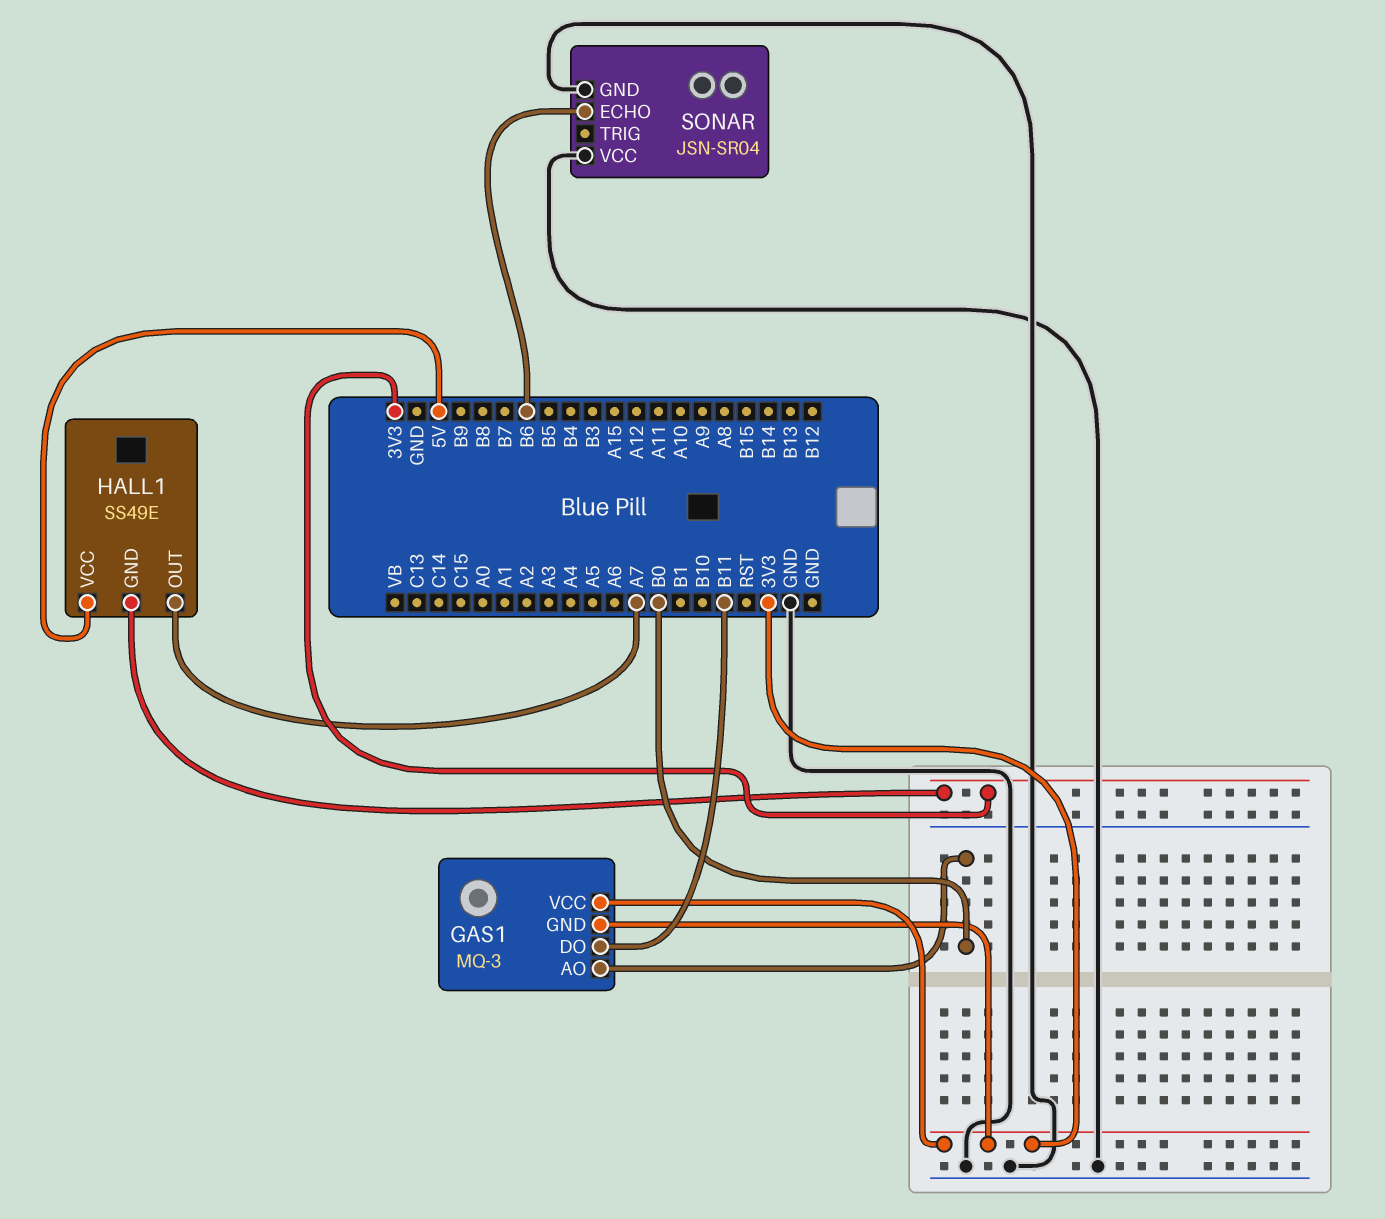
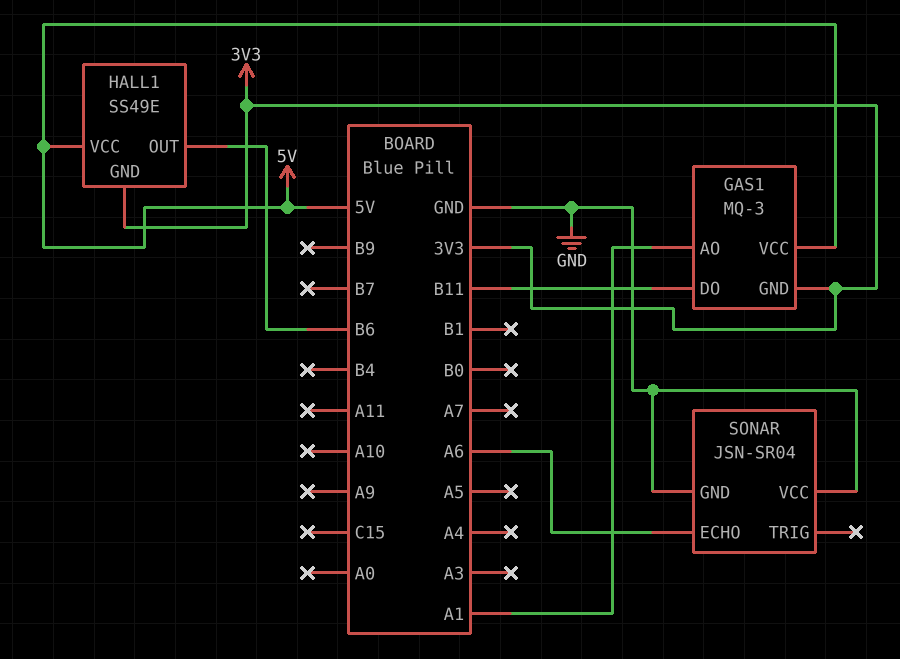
GAS1 pin AO: B0 -> A1
GAS1 pin VCC: 3V3 -> 5V
HALL1 pin OUT: A7 -> B6
SONAR pin ECHO: B6 -> A6

